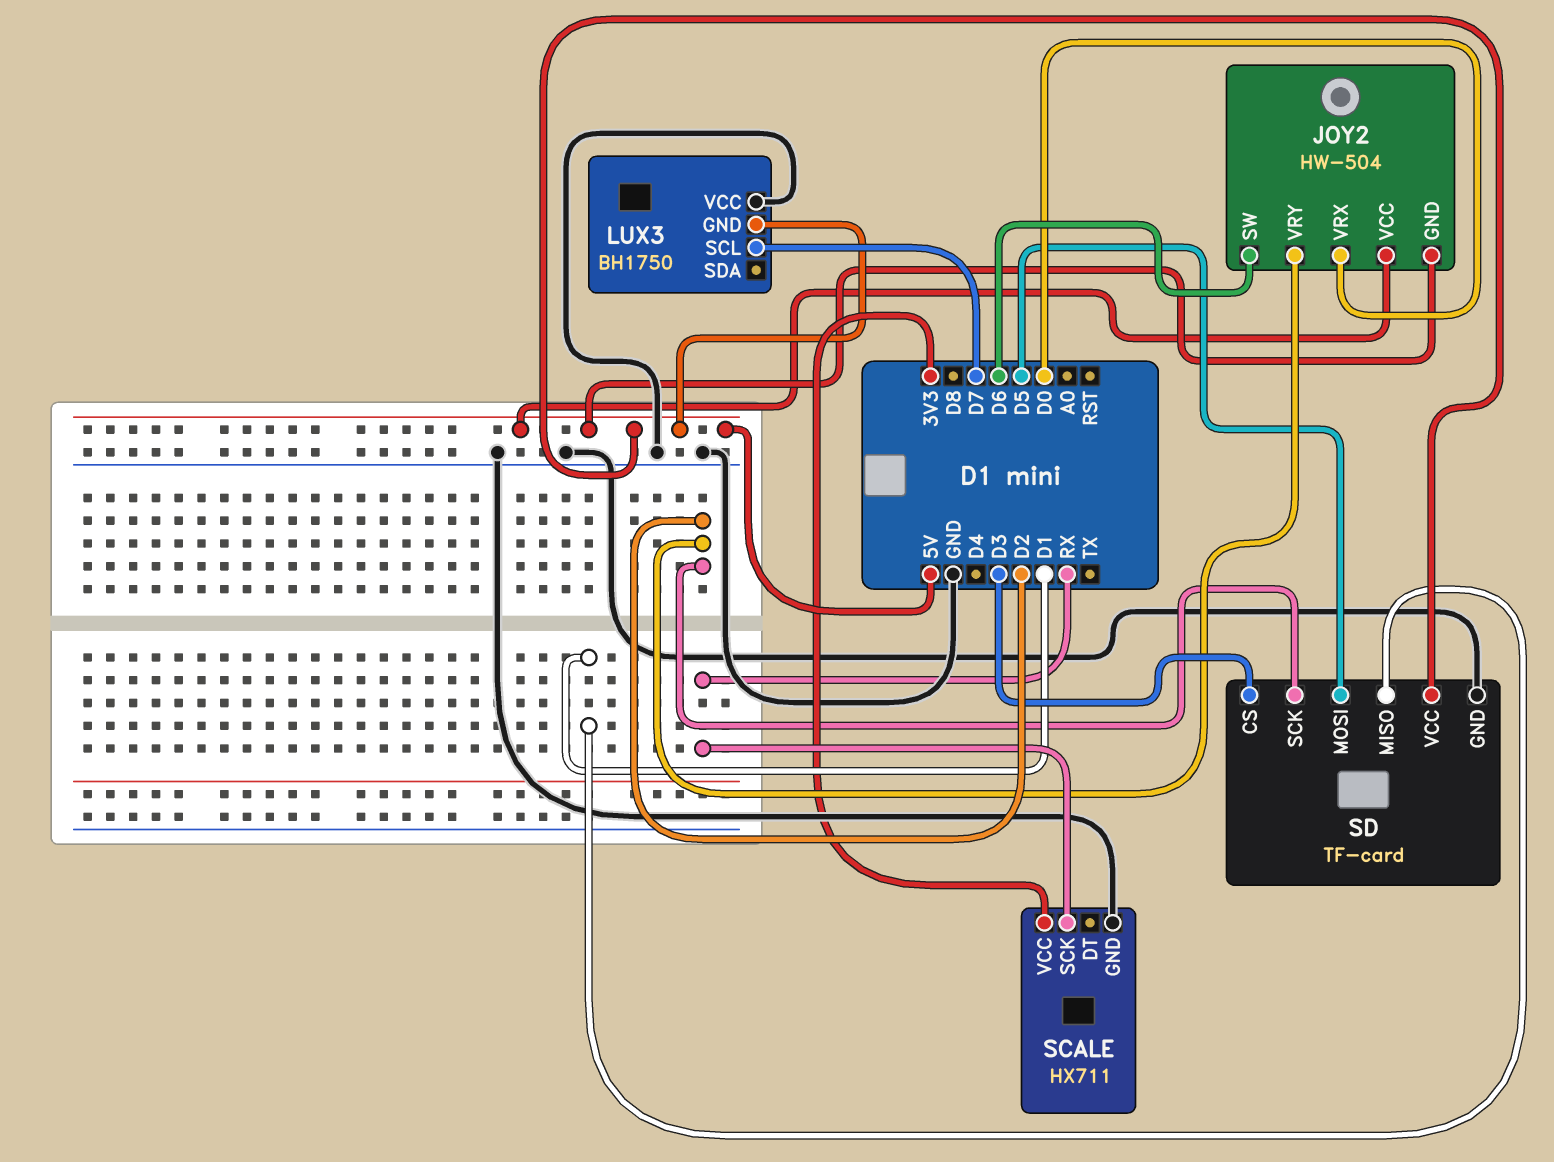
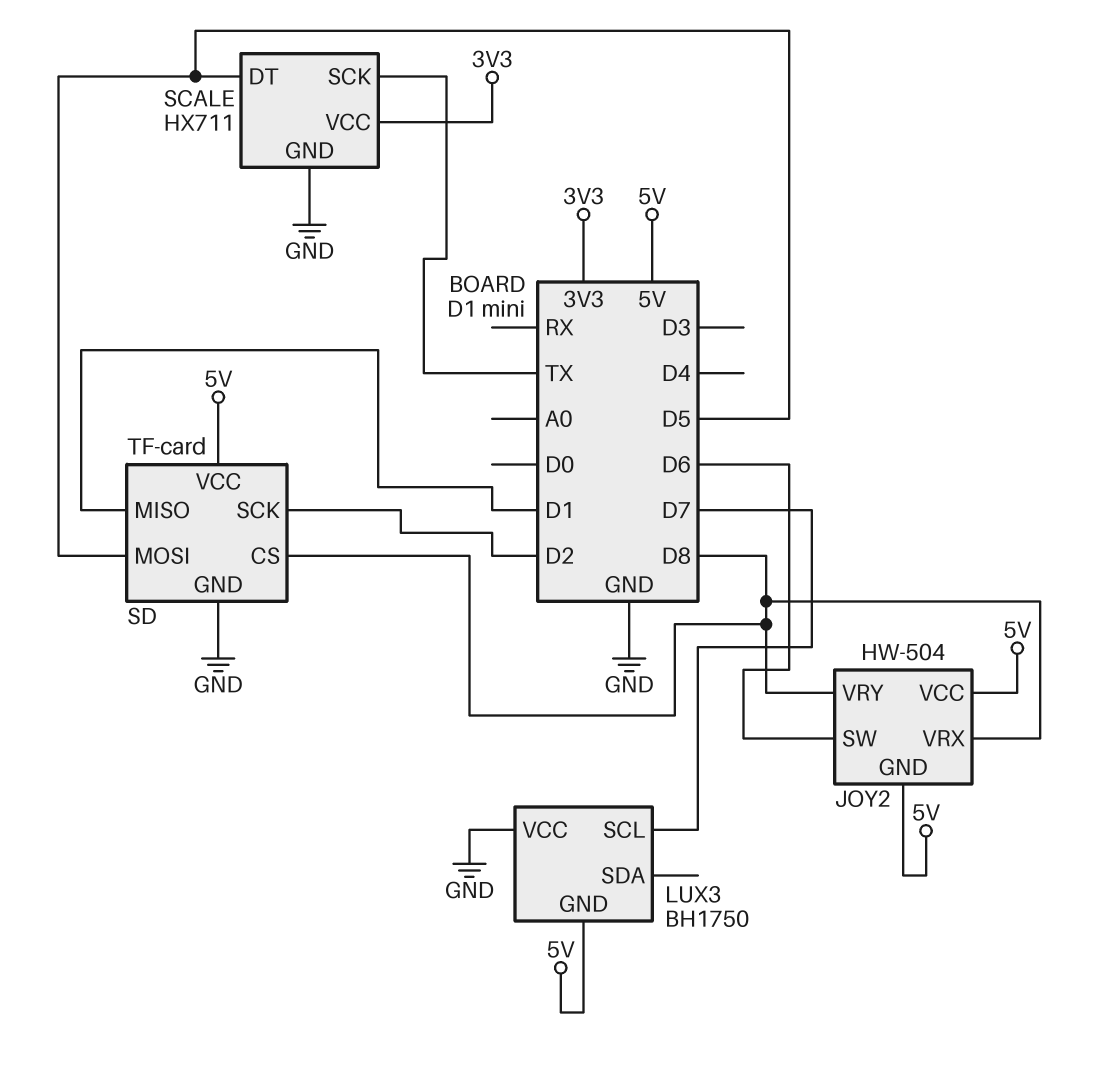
JOY2 pin VRX: D0 -> D8
JOY2 pin VRY: D2 -> D8
SCALE pin DT: none -> D5
SCALE pin SCK: RX -> TX
SD pin CS: D3 -> D8

